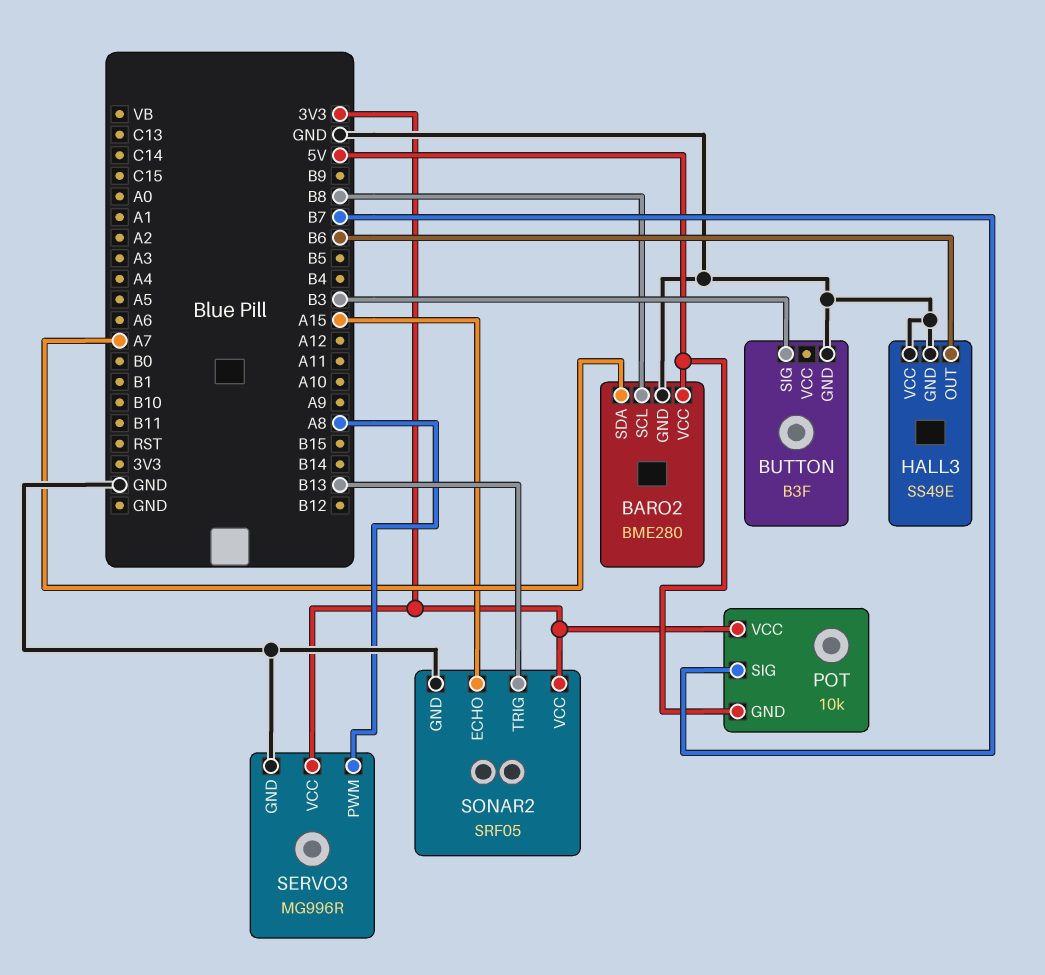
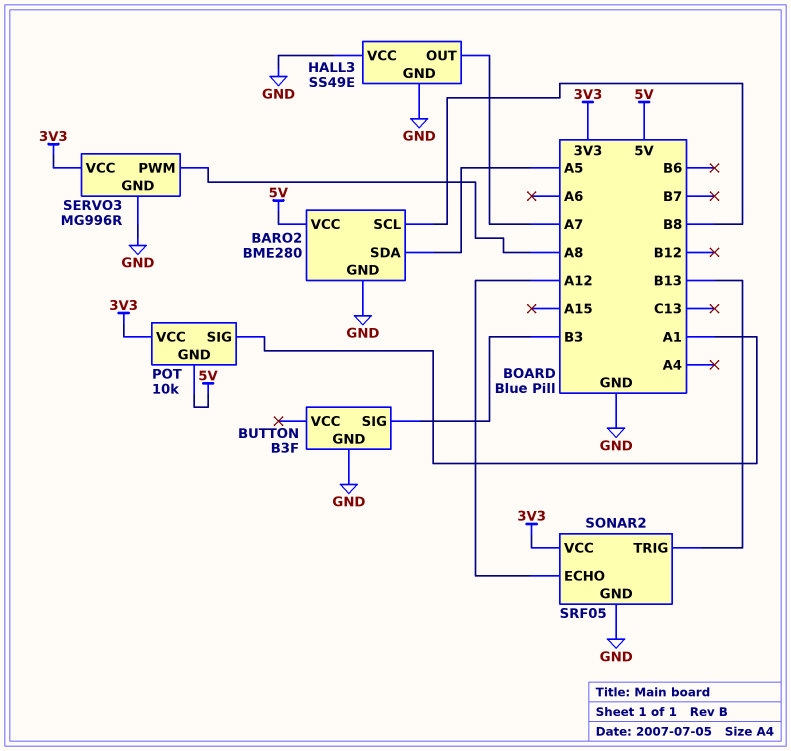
BARO2 pin SDA: A7 -> A5
HALL3 pin OUT: B6 -> A7
POT pin SIG: B7 -> A1
SONAR2 pin ECHO: A15 -> A12

